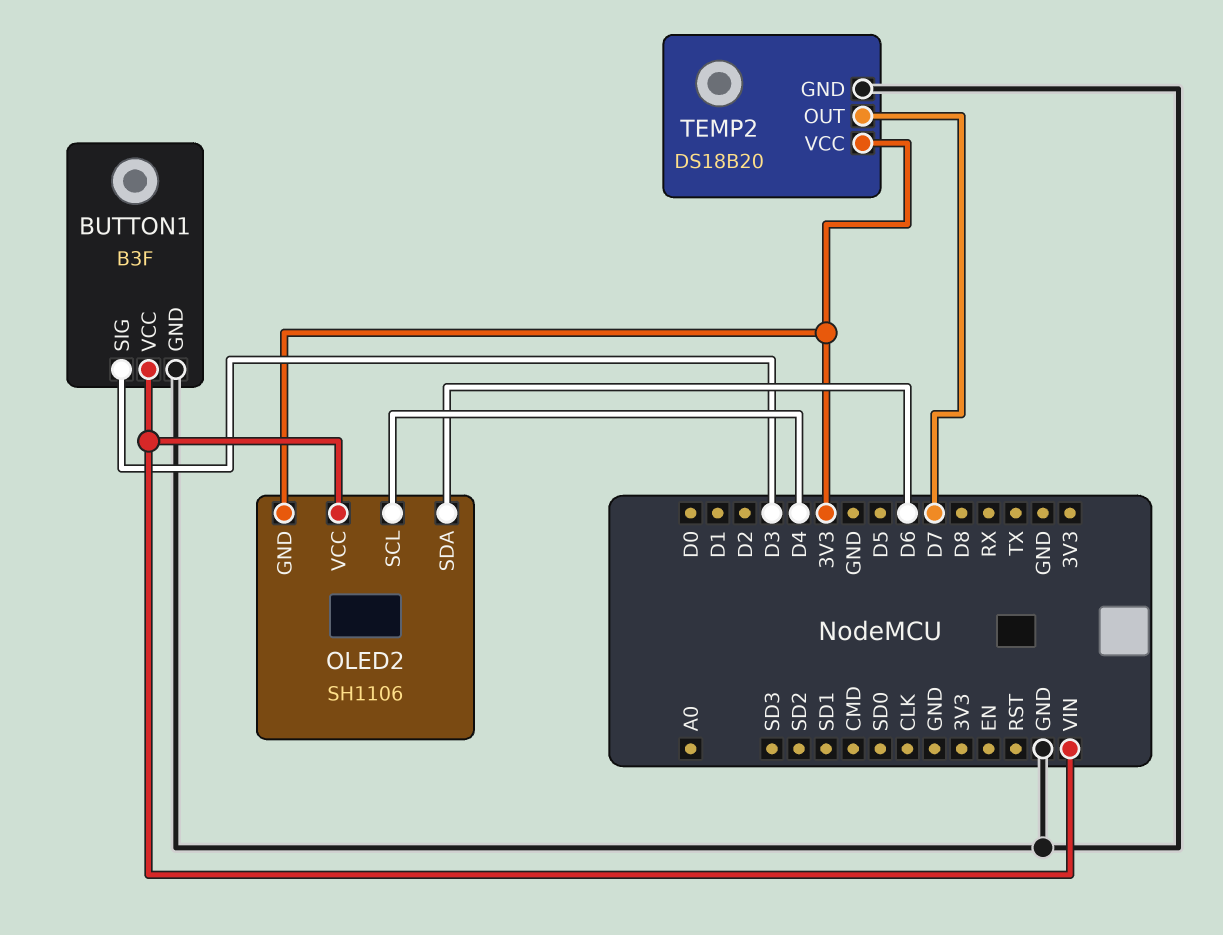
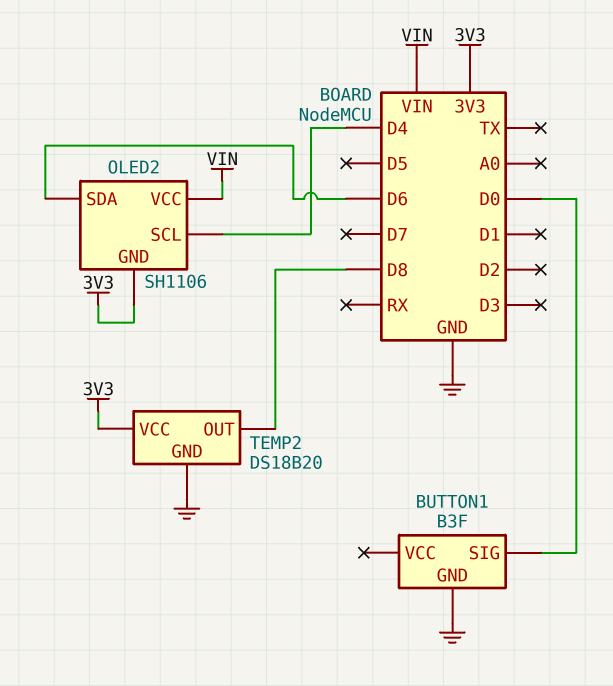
BUTTON1 pin SIG: D3 -> D0
BUTTON1 pin VCC: VIN -> none
TEMP2 pin OUT: D7 -> D8

